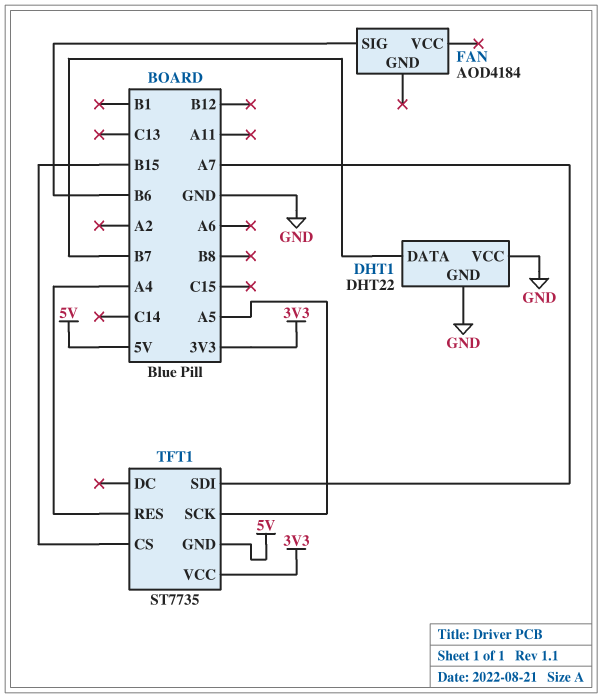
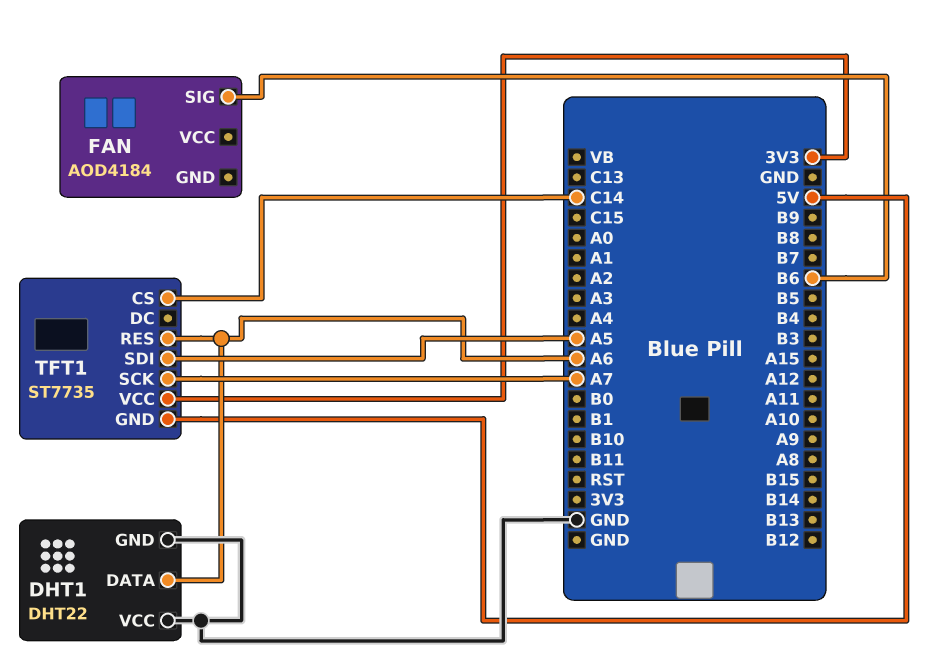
DHT1 pin DATA: B7 -> A6
TFT1 pin CS: B15 -> C14
TFT1 pin RES: A4 -> A6
TFT1 pin SCK: A5 -> A7
TFT1 pin SDI: A7 -> A5

